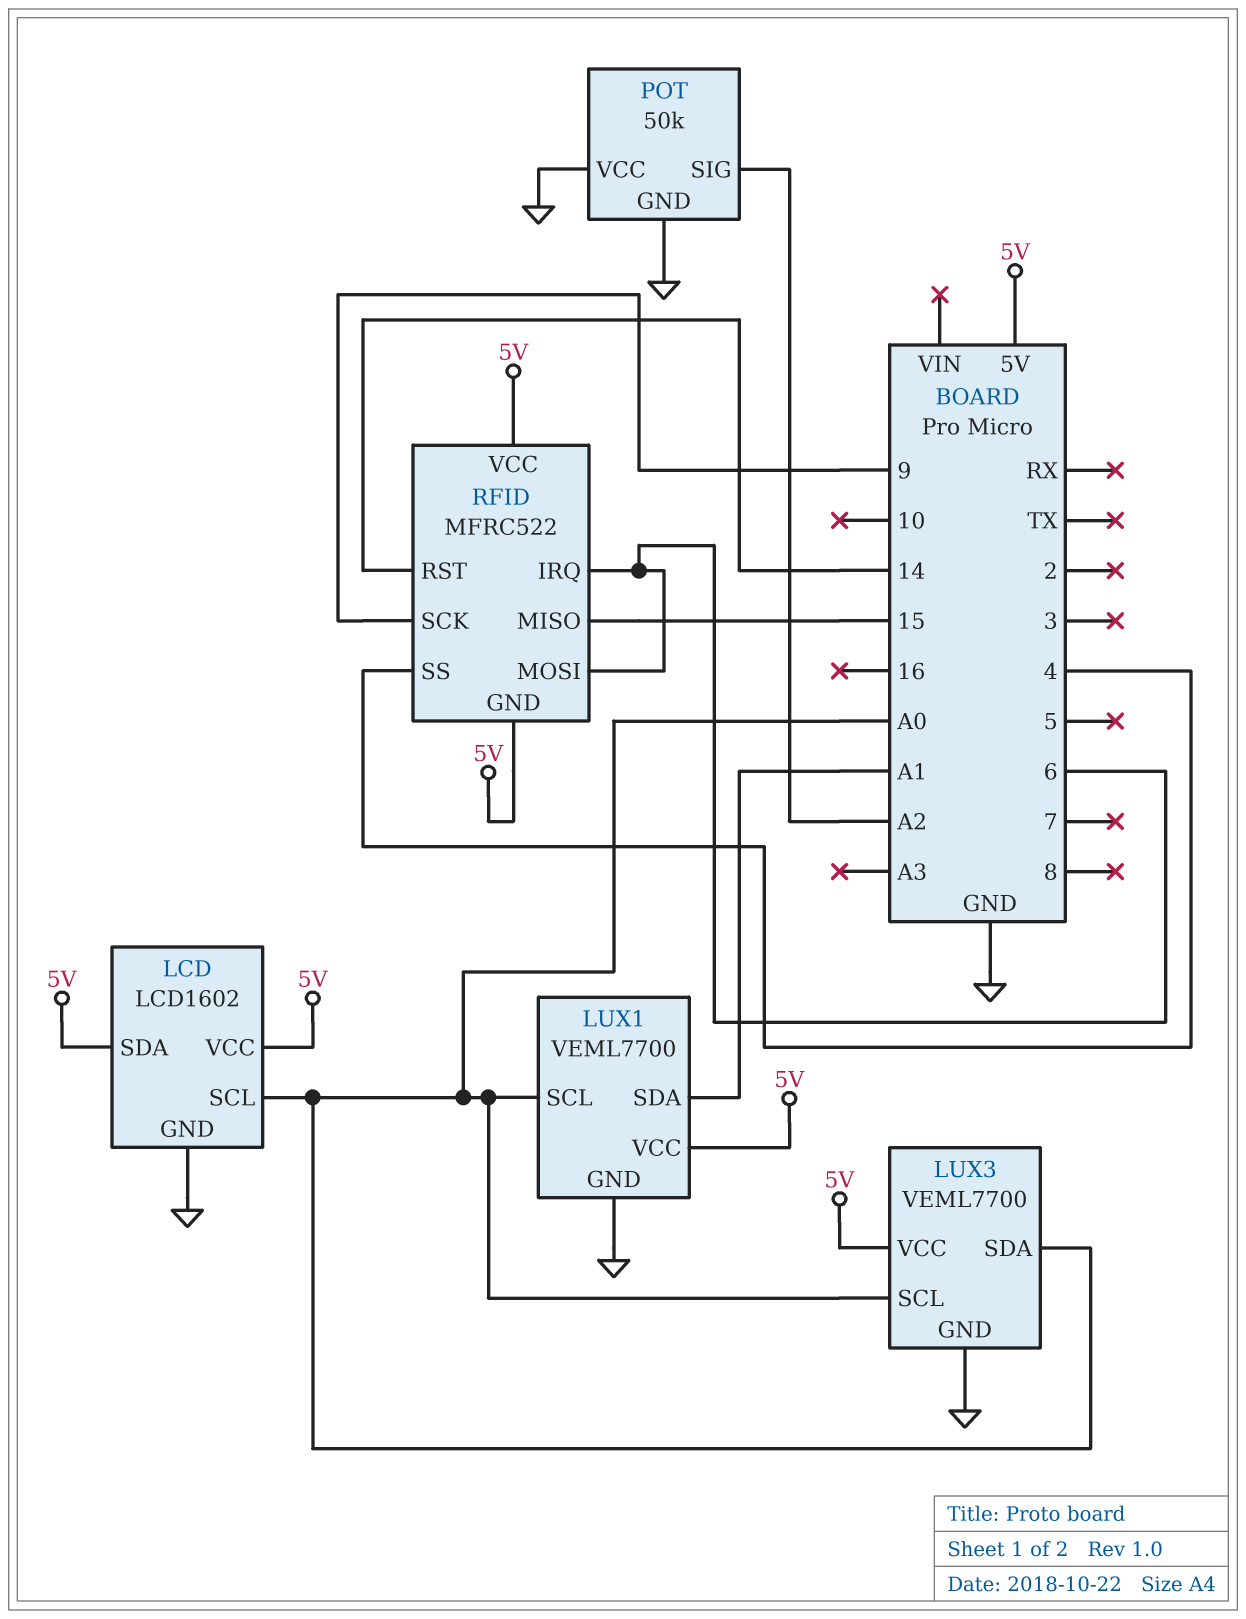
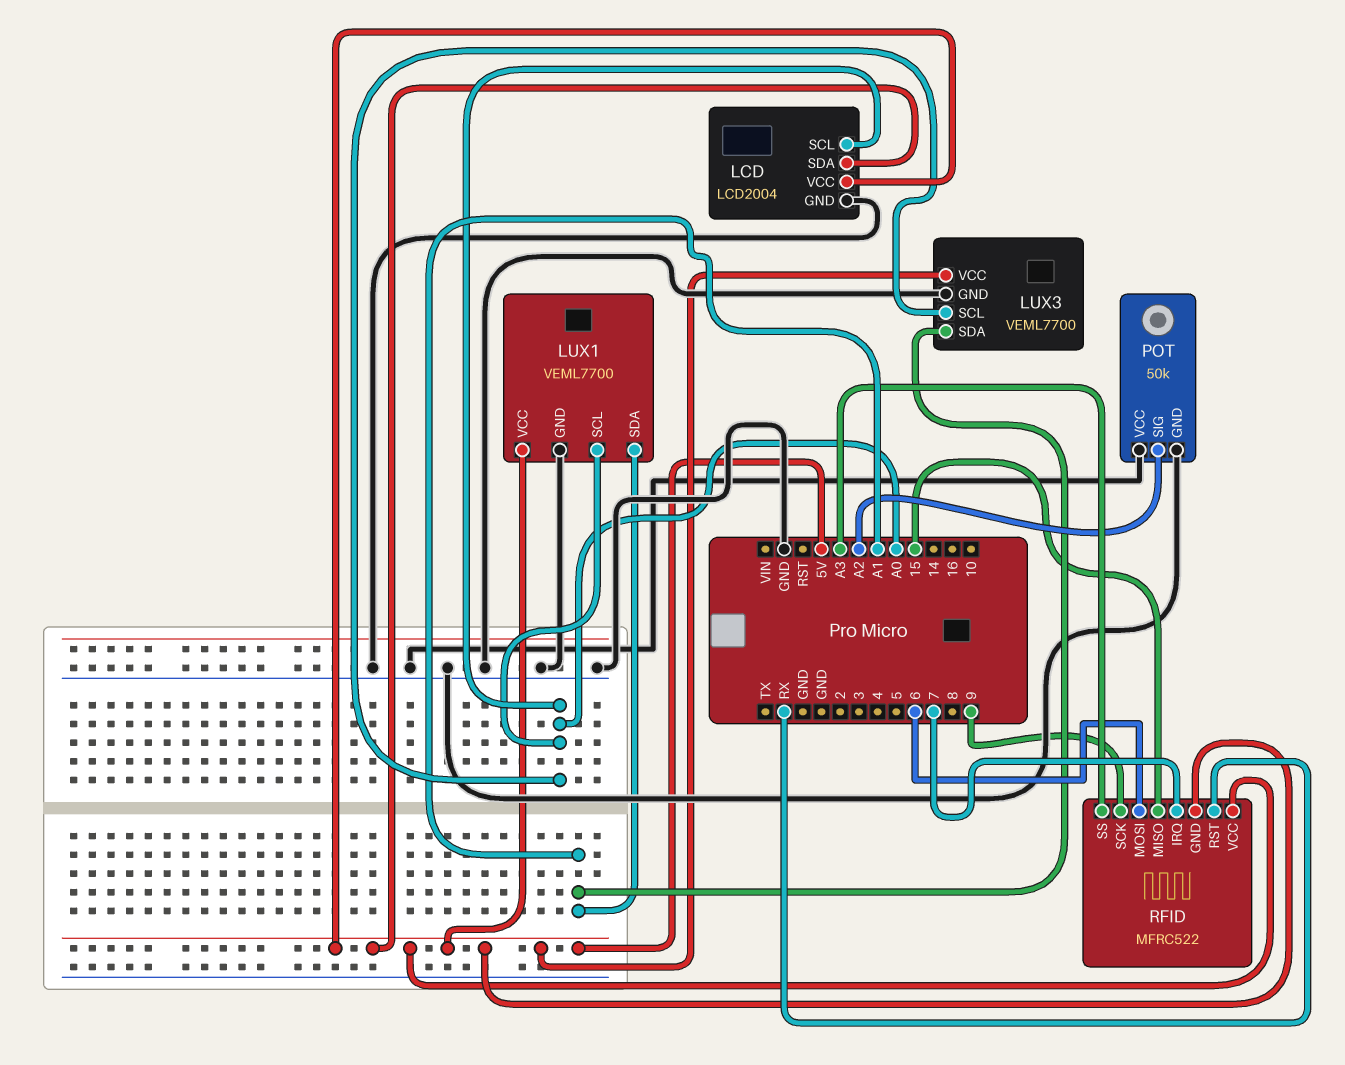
LCD: LCD1602 -> LCD2004
LUX3 pin SDA: A0 -> A1
RFID pin IRQ: 6 -> 7
RFID pin RST: 14 -> RX
RFID pin SS: 4 -> A3

